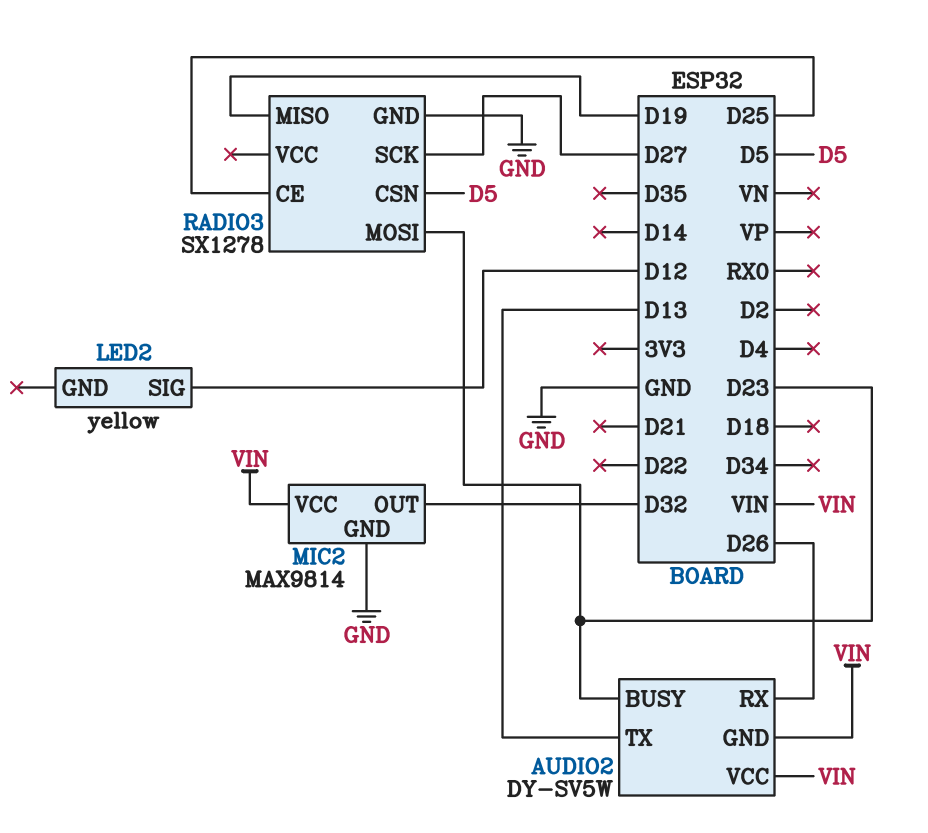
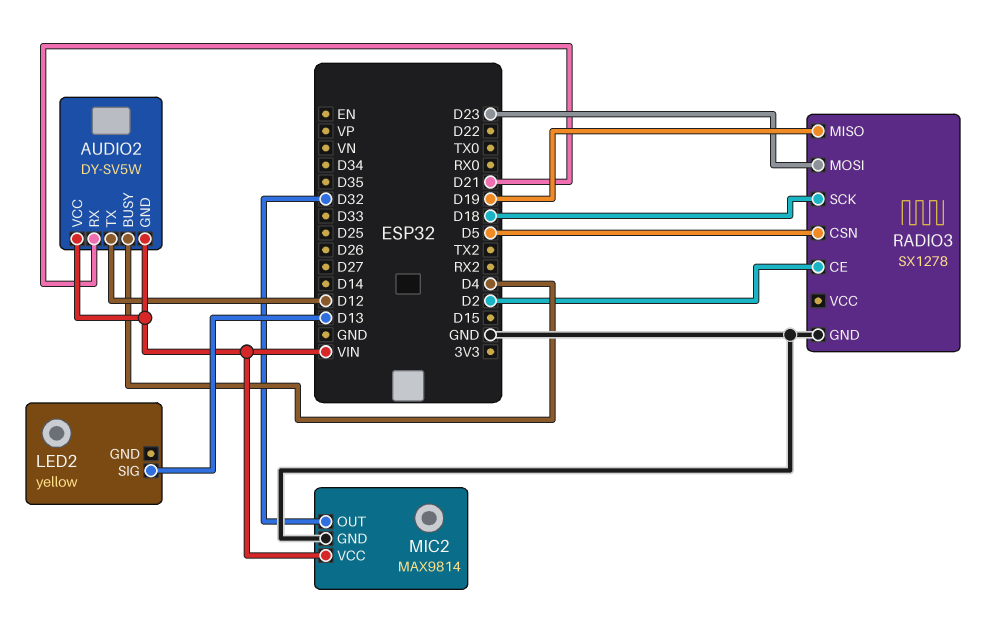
AUDIO2 pin BUSY: D23 -> D4
AUDIO2 pin RX: D26 -> D21
AUDIO2 pin TX: D13 -> D12
LED2 pin SIG: D12 -> D13
RADIO3 pin CE: D25 -> D2
RADIO3 pin SCK: D27 -> D18

